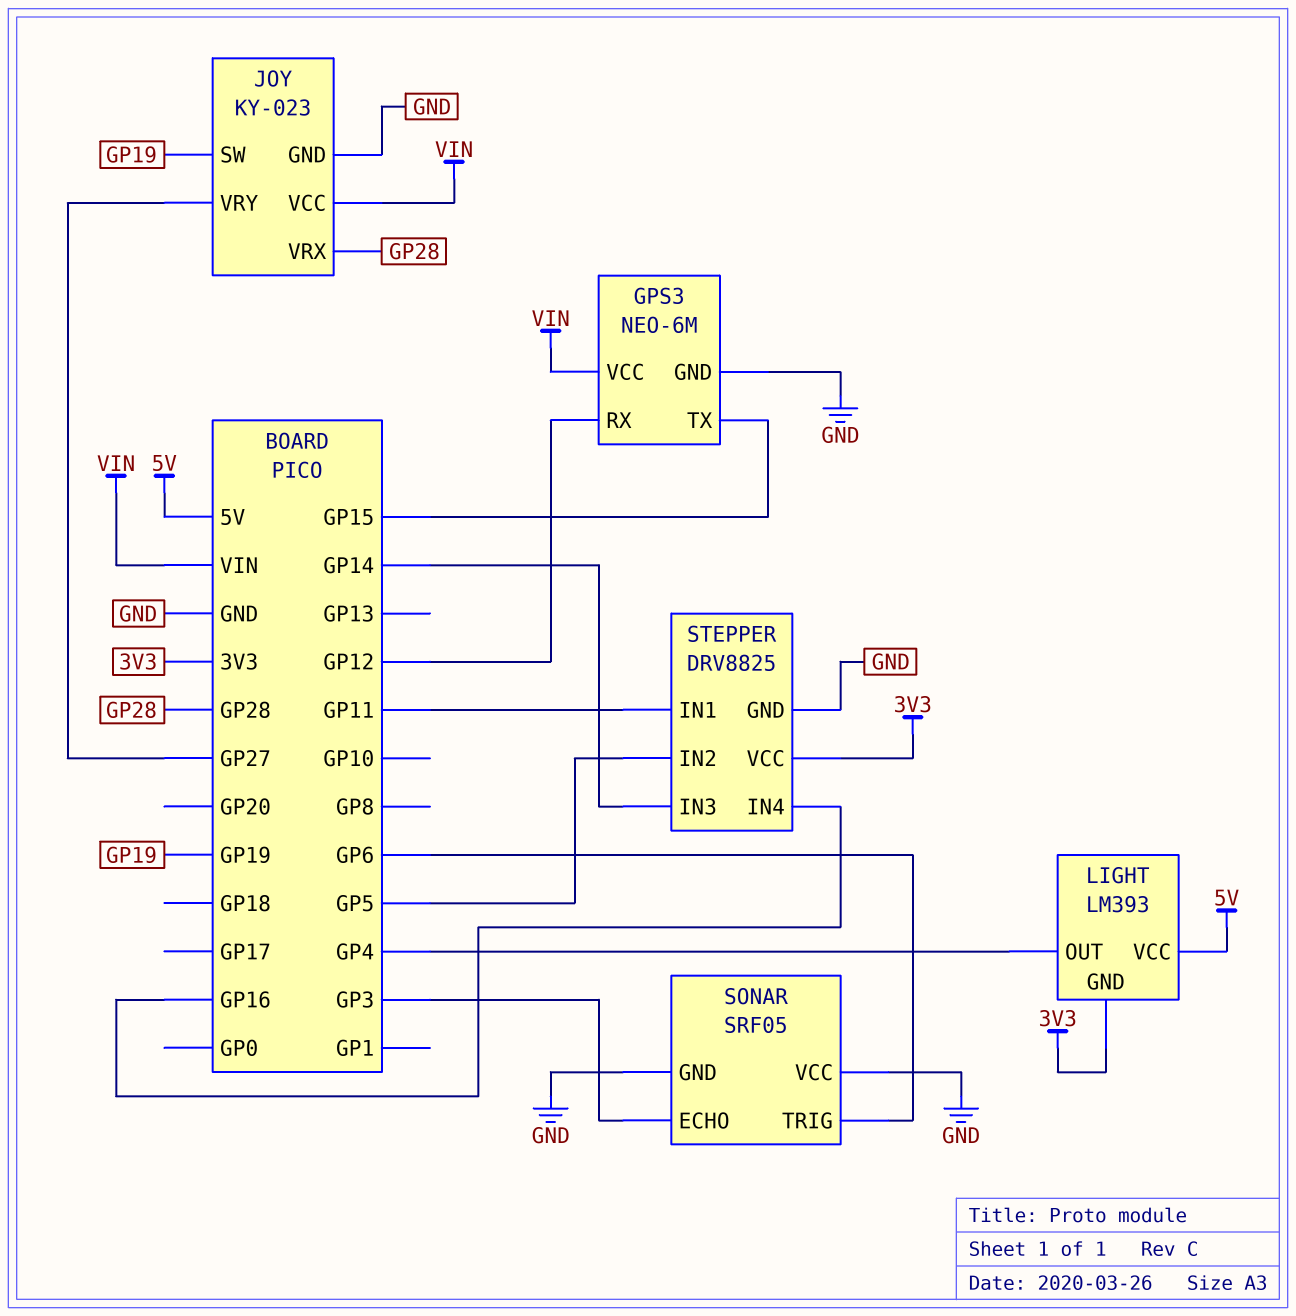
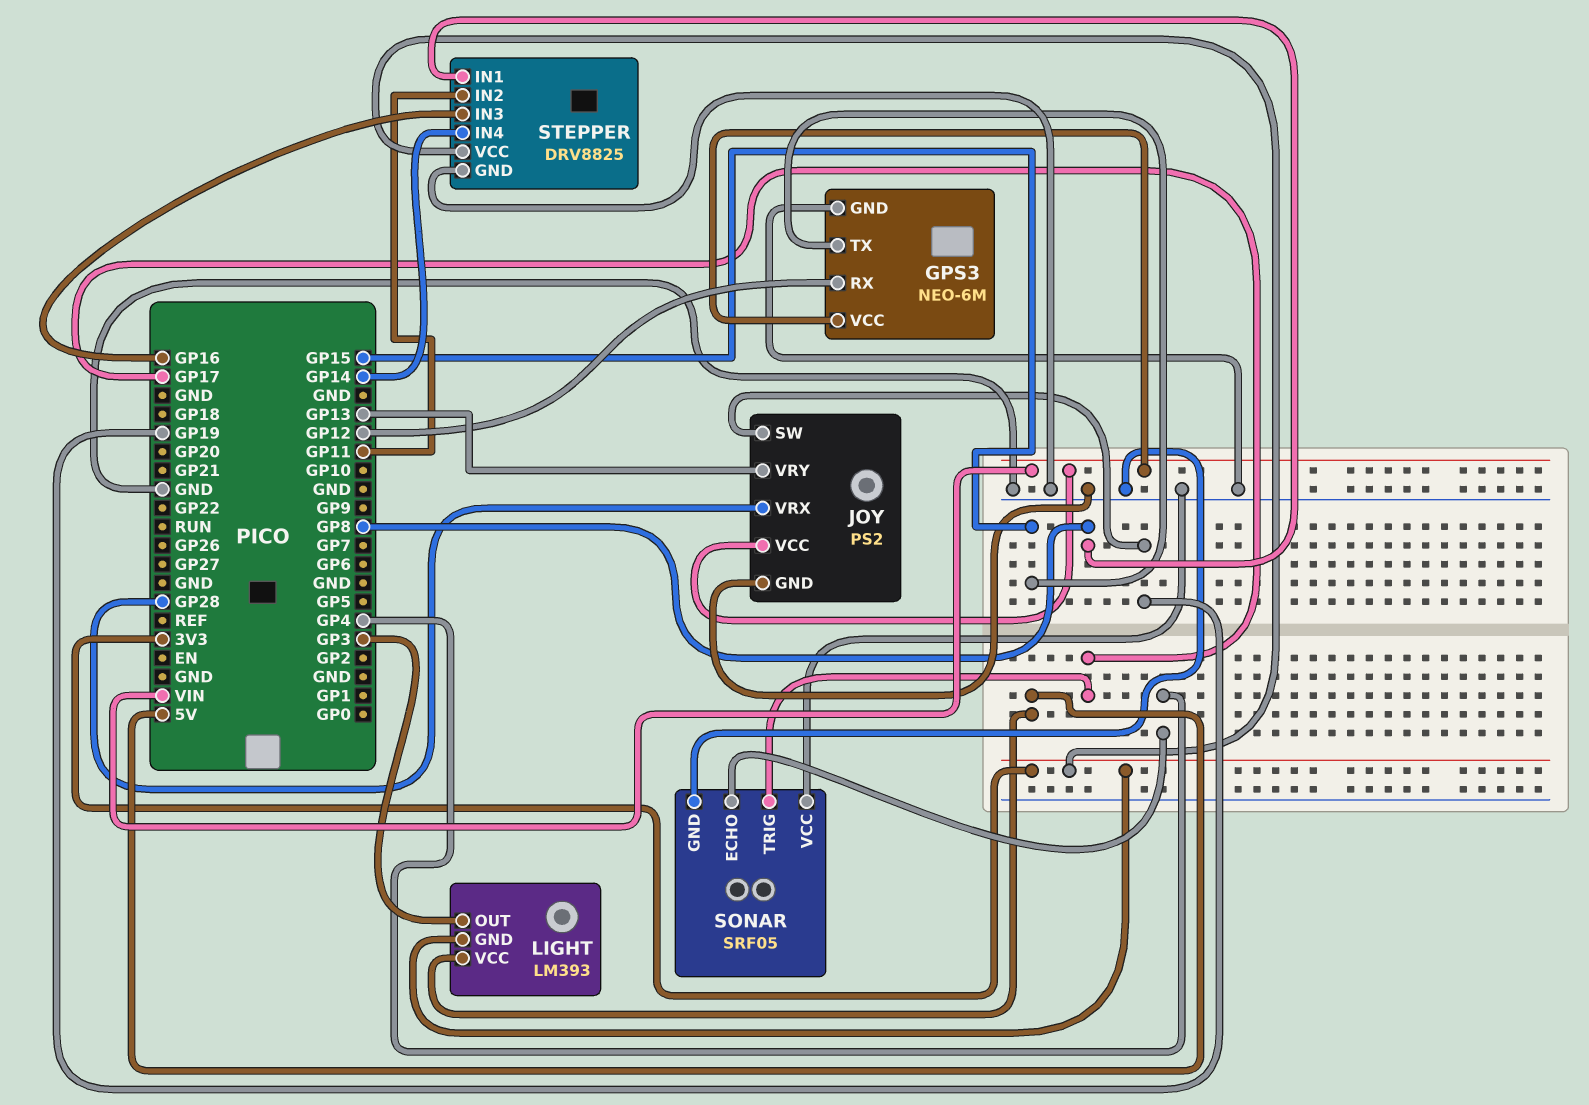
JOY: KY-023 -> PS2
JOY pin VRY: GP27 -> GP13
LIGHT pin OUT: GP4 -> GP3
SONAR pin ECHO: GP3 -> GP4
SONAR pin TRIG: GP6 -> GP17
STEPPER pin IN1: GP11 -> GP8
STEPPER pin IN2: GP5 -> GP11
STEPPER pin IN3: GP14 -> GP16
STEPPER pin IN4: GP16 -> GP14

